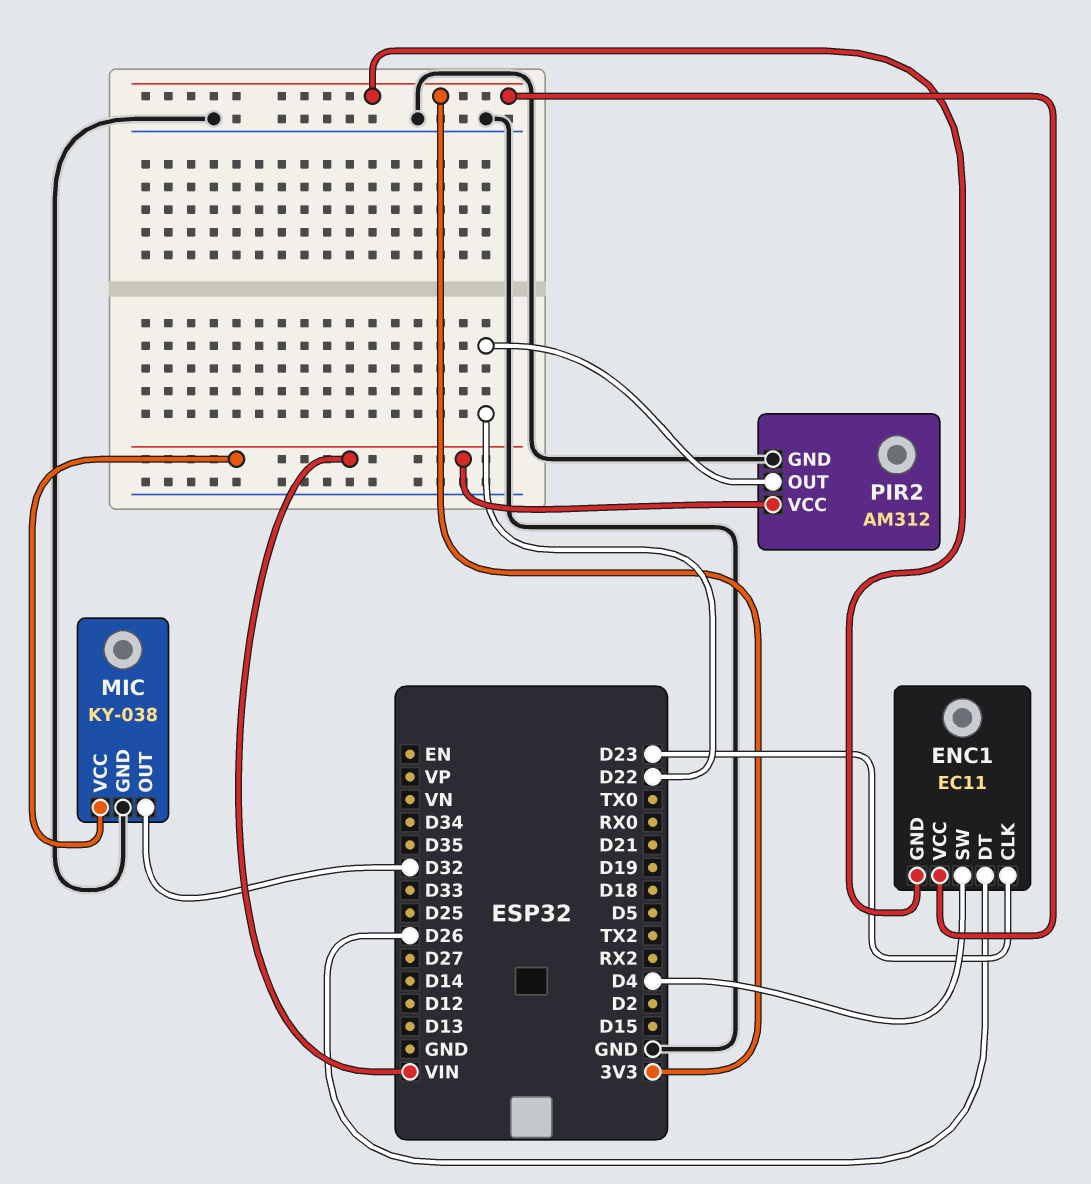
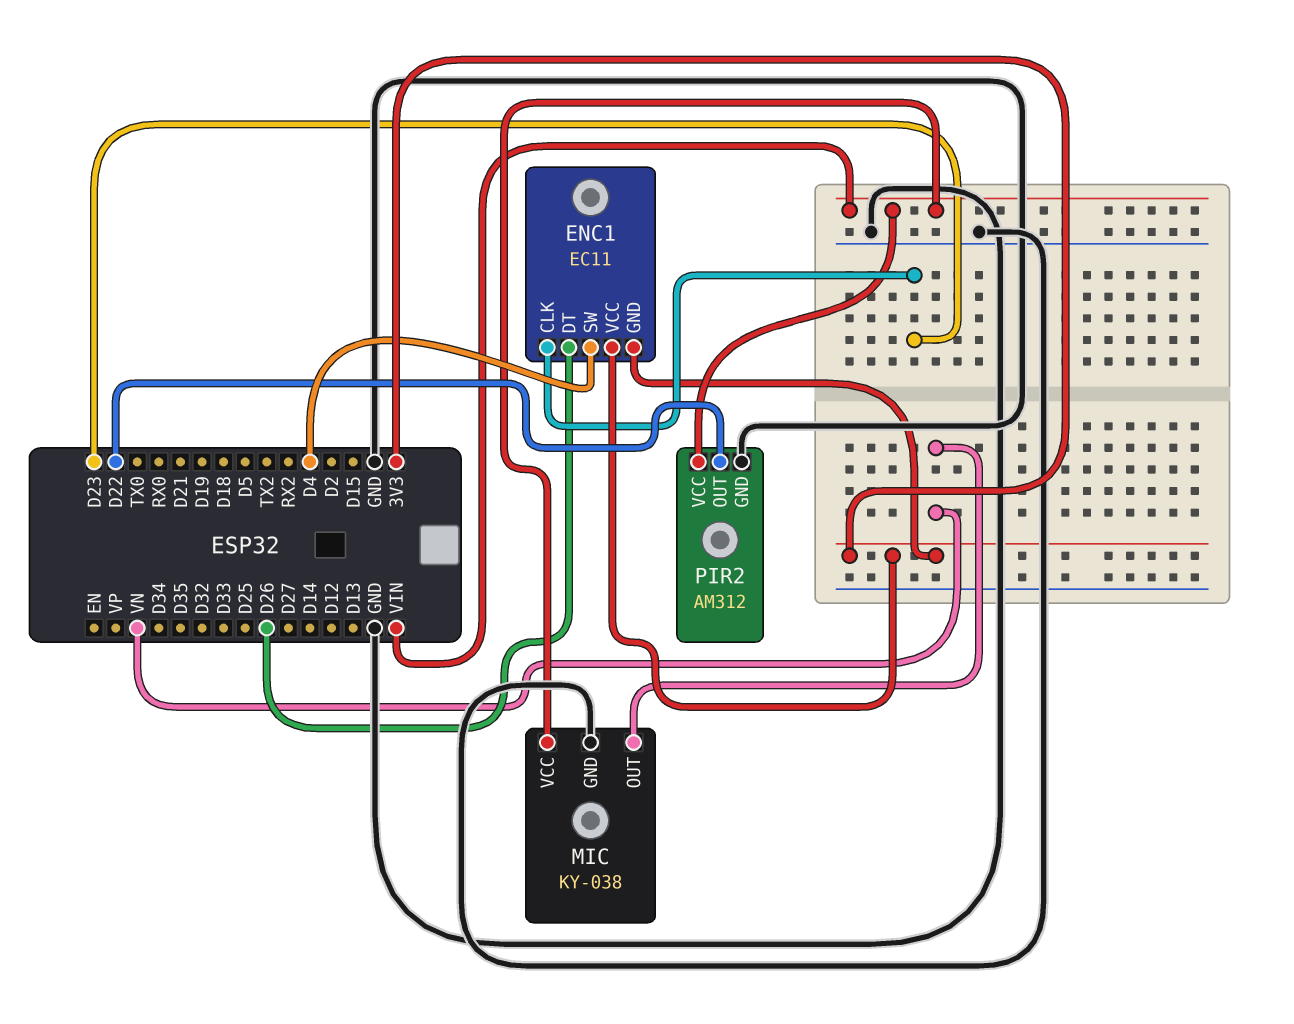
MIC pin OUT: D32 -> VN

